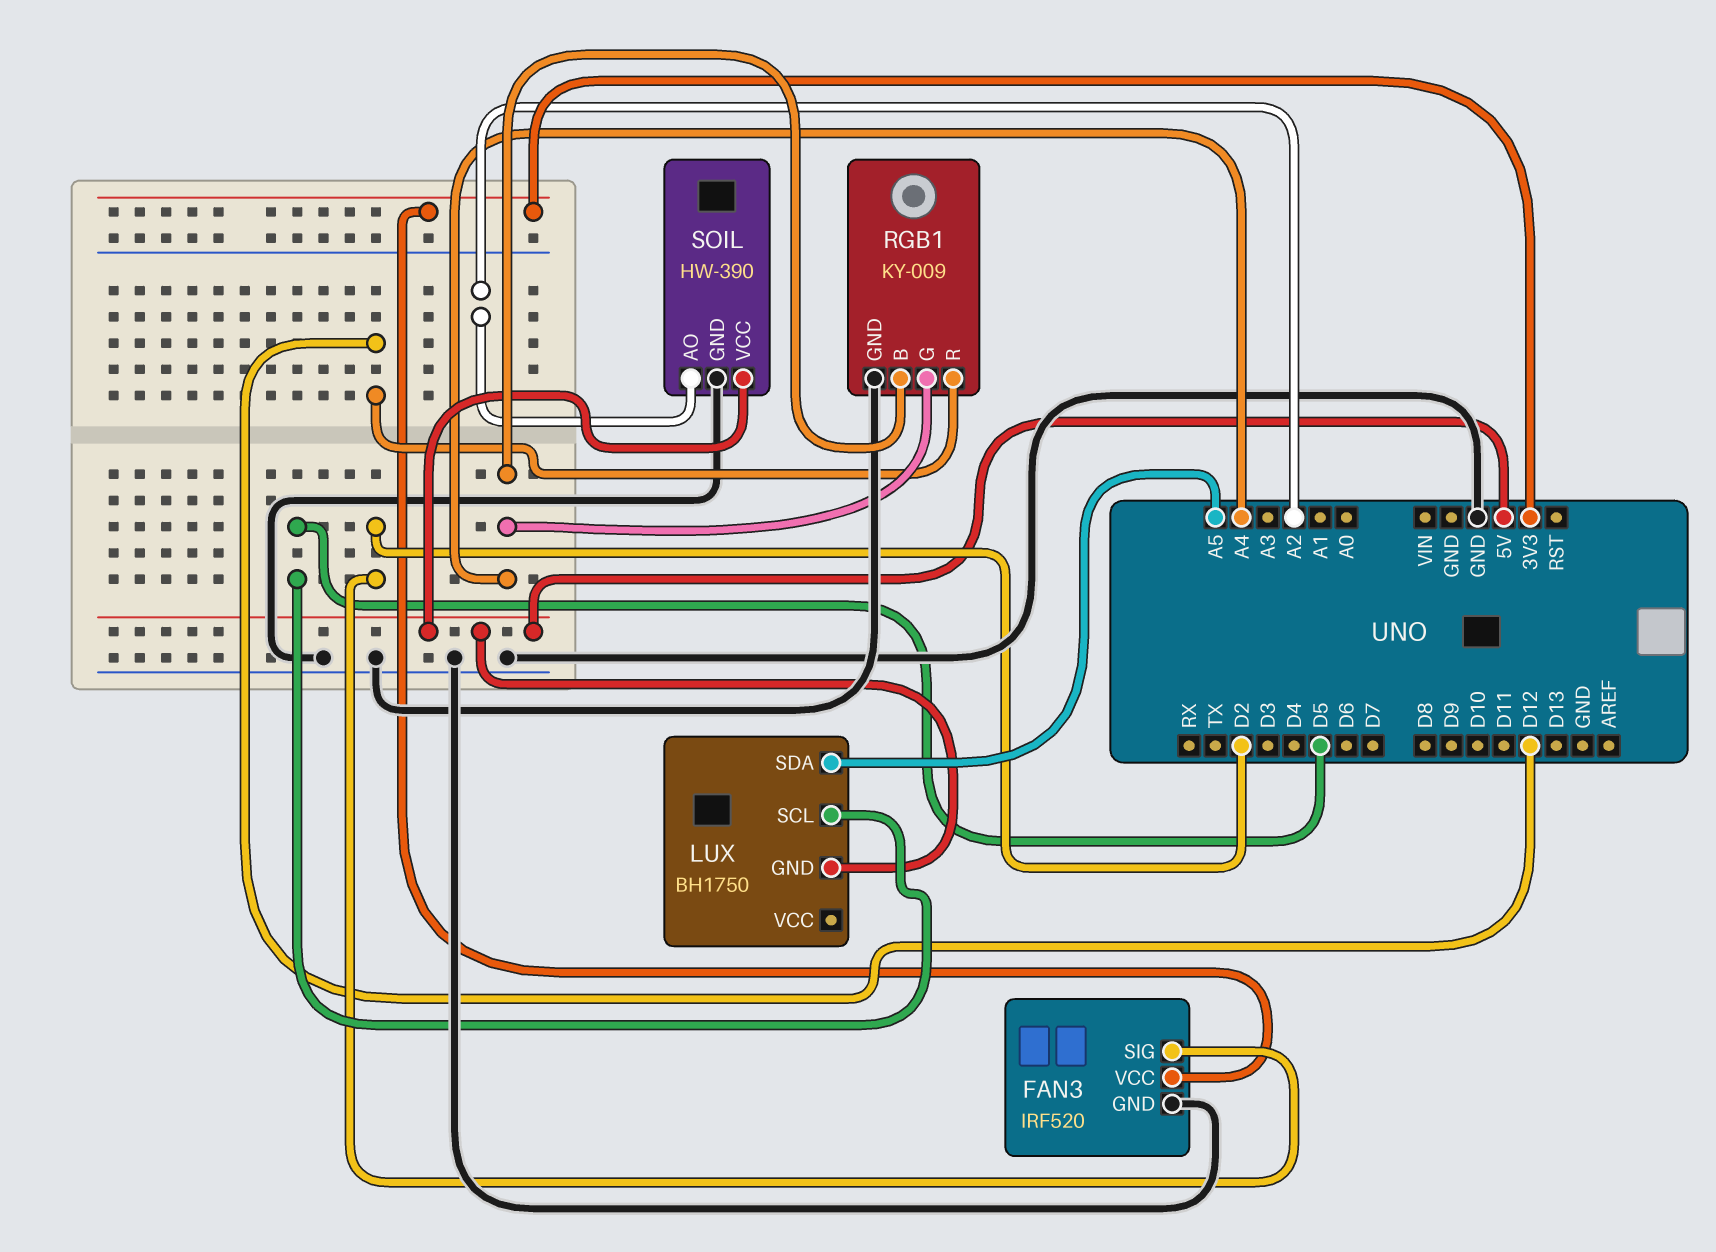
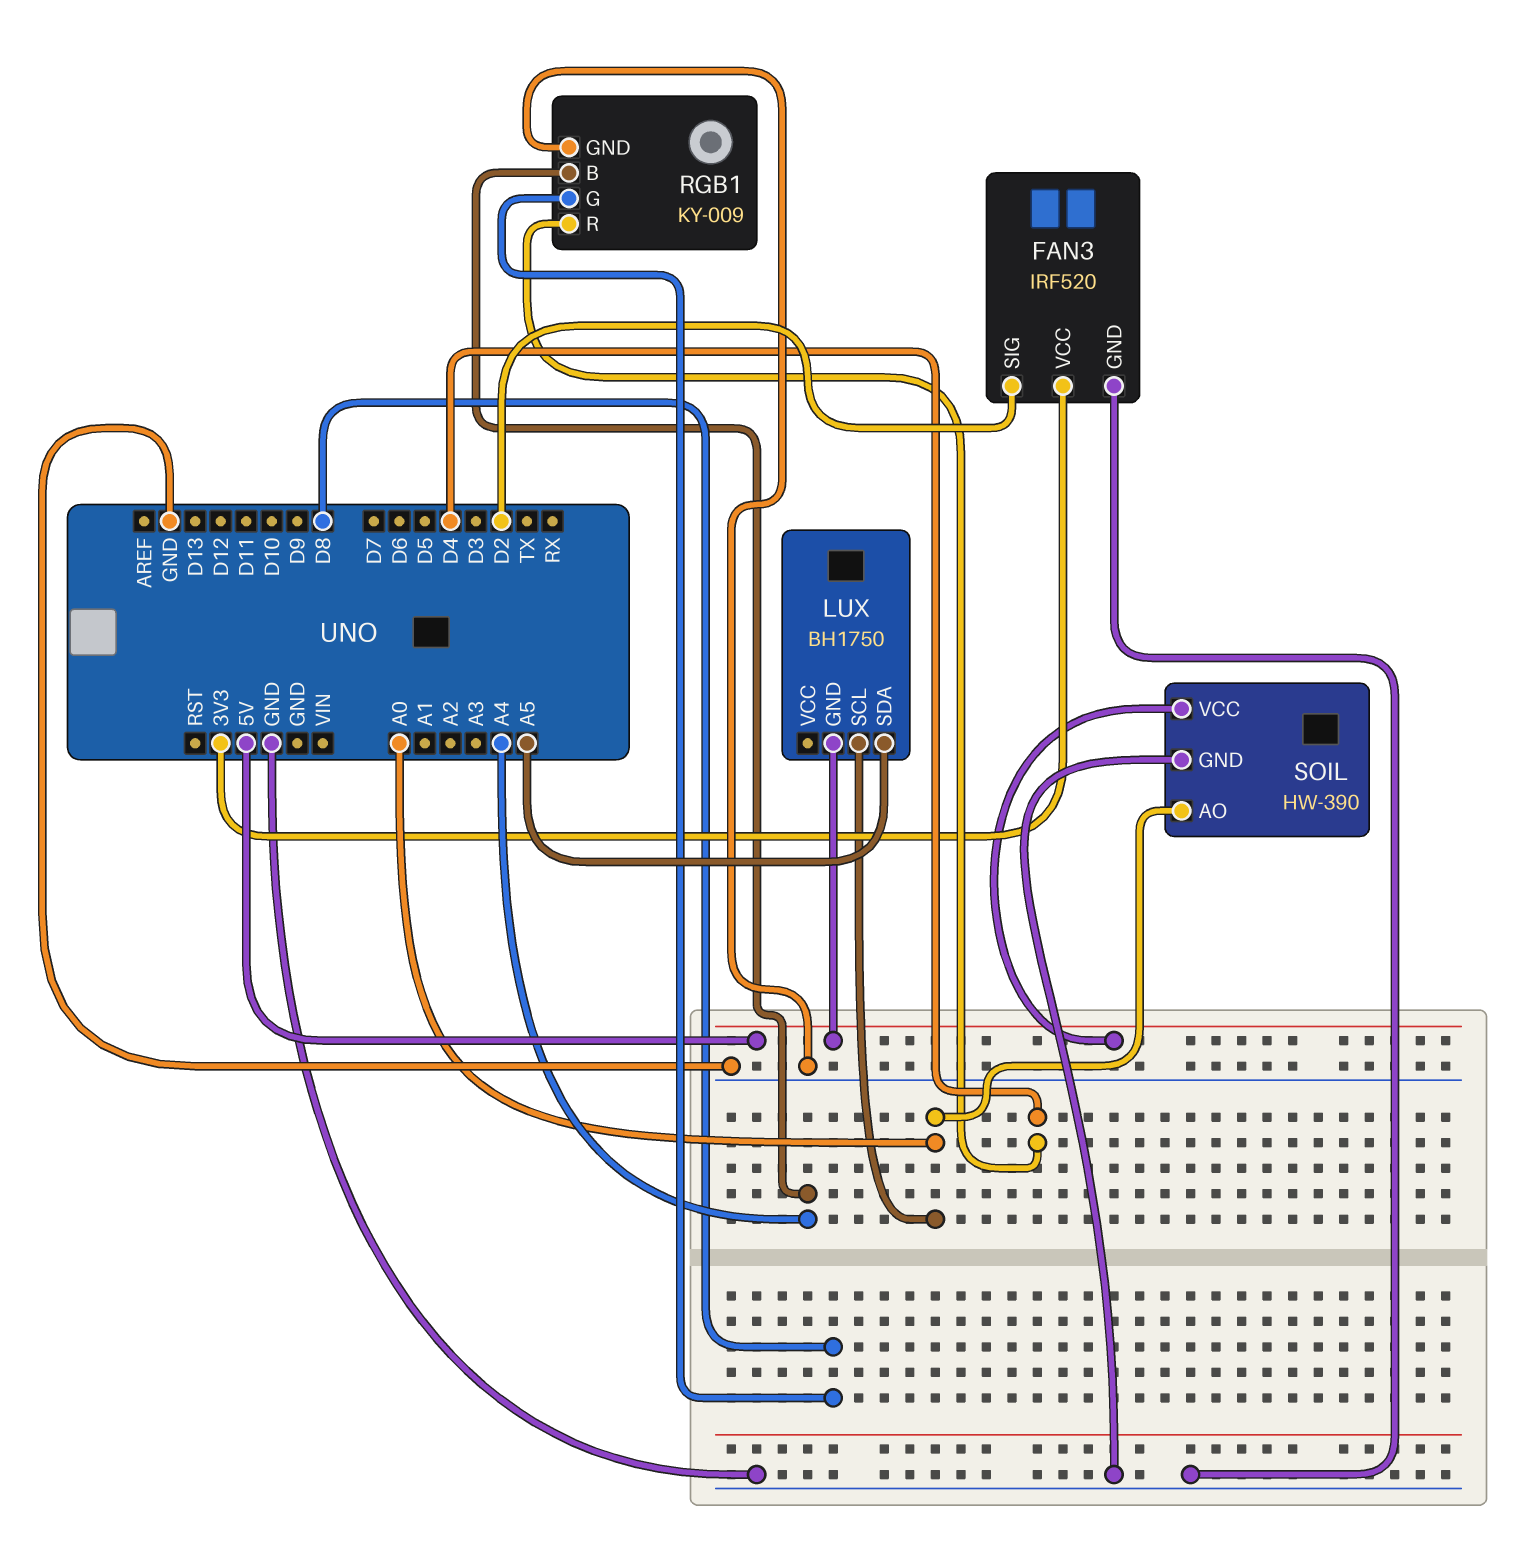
LUX pin SCL: D5 -> A0
RGB1 pin G: A4 -> D8
RGB1 pin R: D12 -> D4
SOIL pin AO: A2 -> A0

